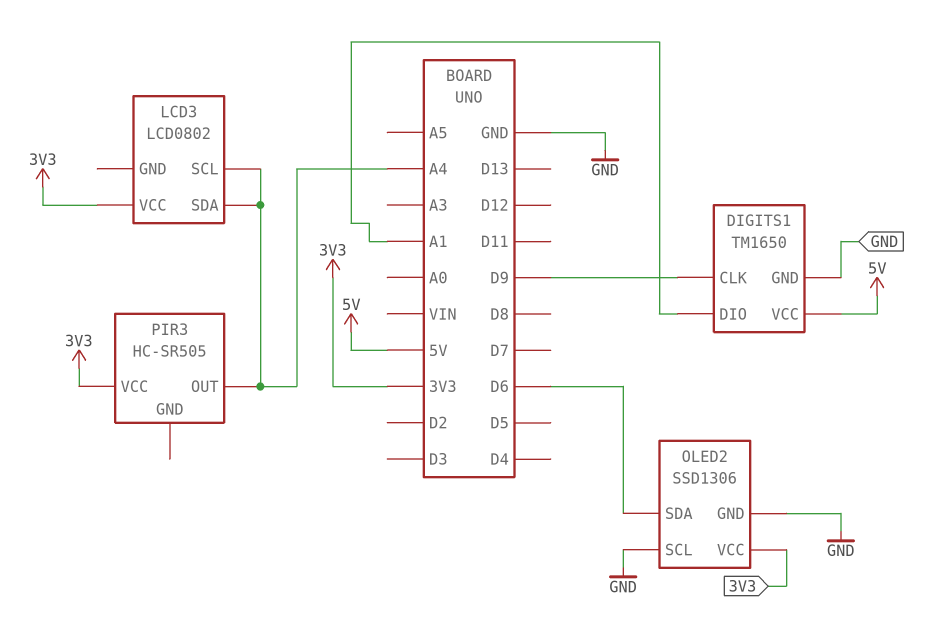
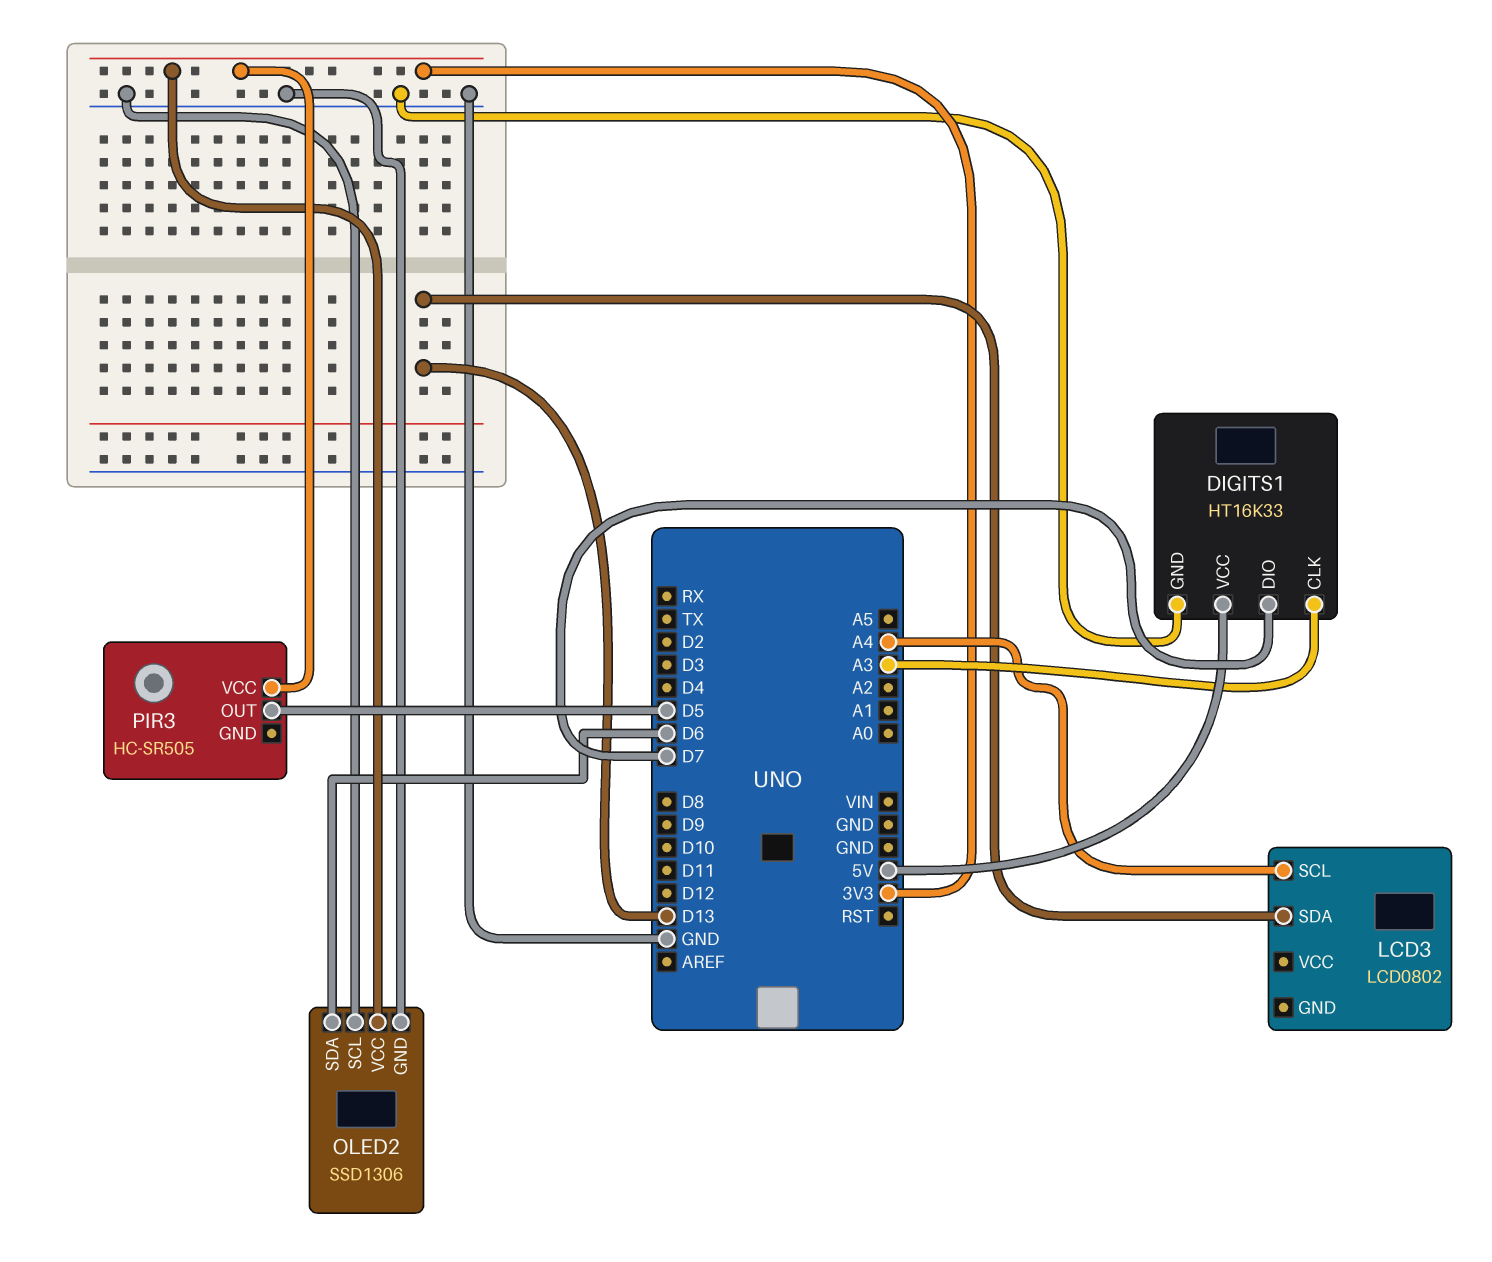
DIGITS1: TM1650 -> HT16K33
DIGITS1 pin CLK: D9 -> A3
DIGITS1 pin DIO: A1 -> D7
LCD3 pin SDA: A4 -> D13
LCD3 pin VCC: 3V3 -> none
PIR3 pin OUT: A4 -> D5

